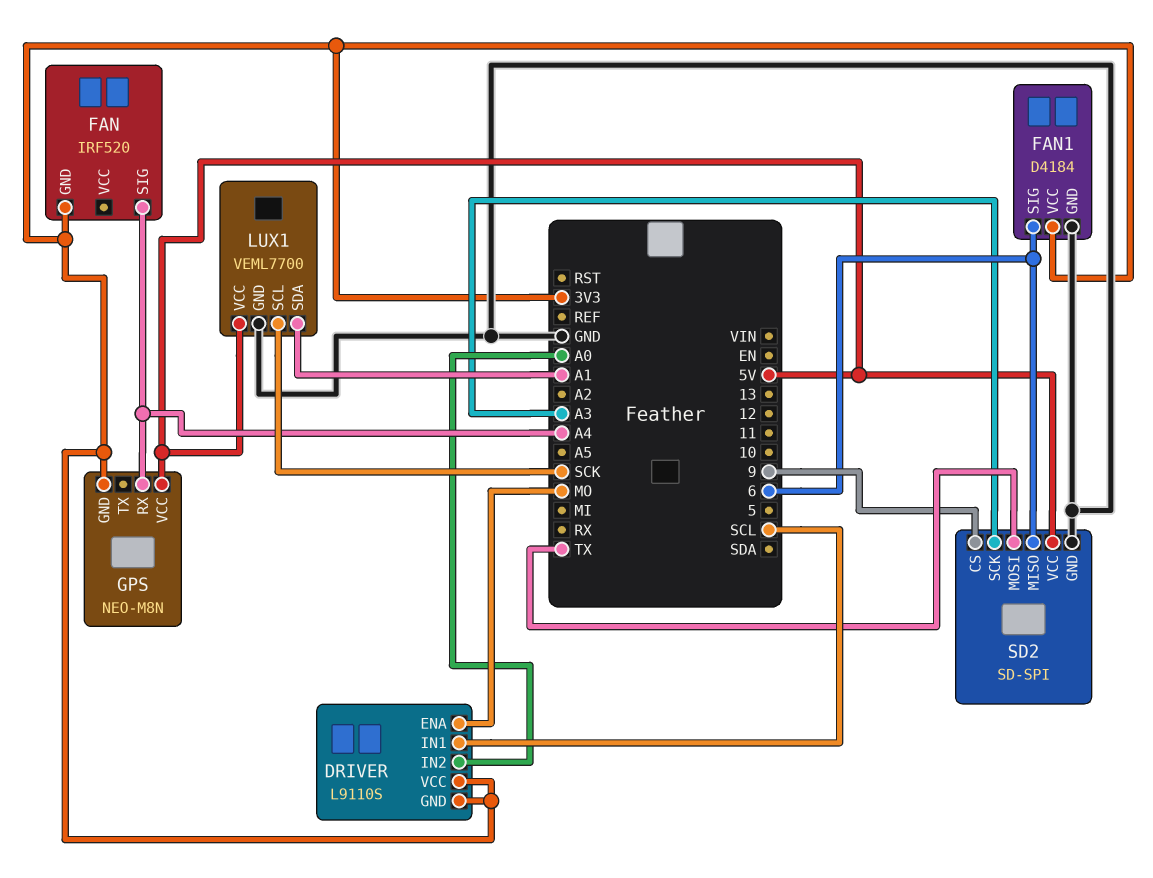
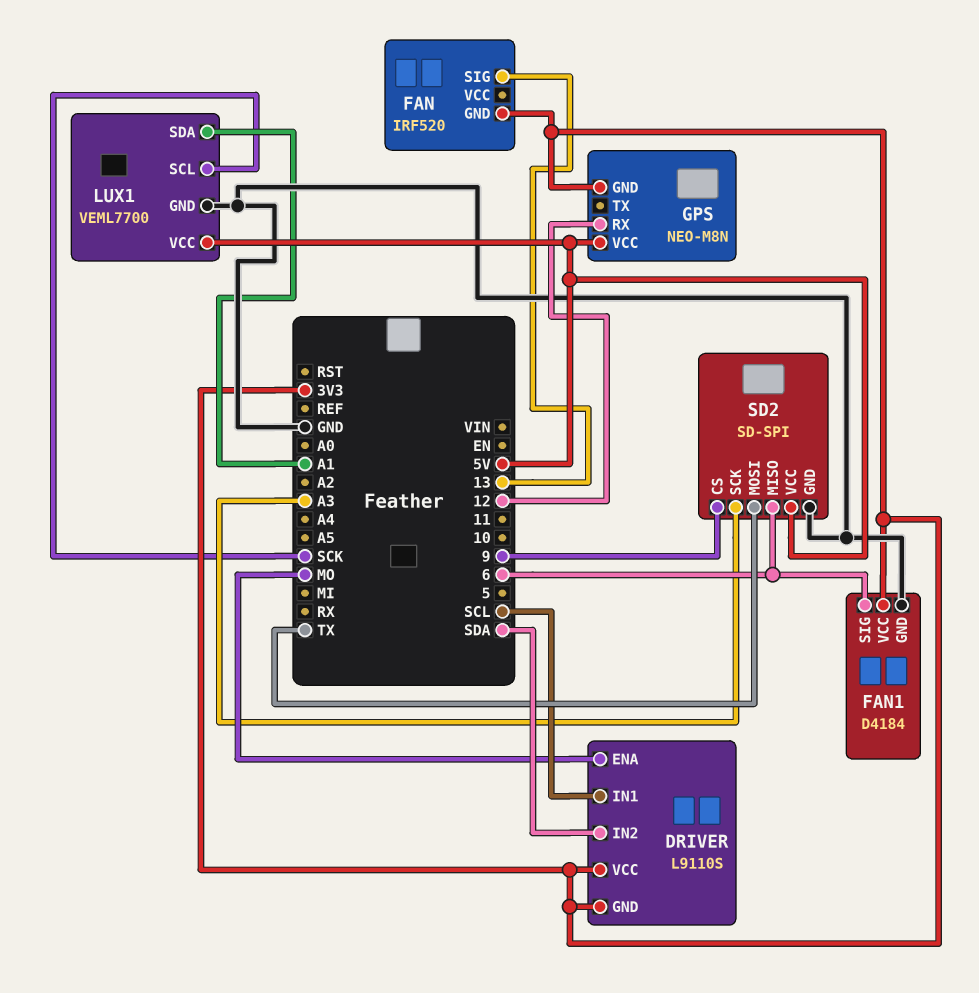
DRIVER pin IN2: A0 -> SDA
FAN pin SIG: A4 -> 13
GPS pin RX: A4 -> 12

